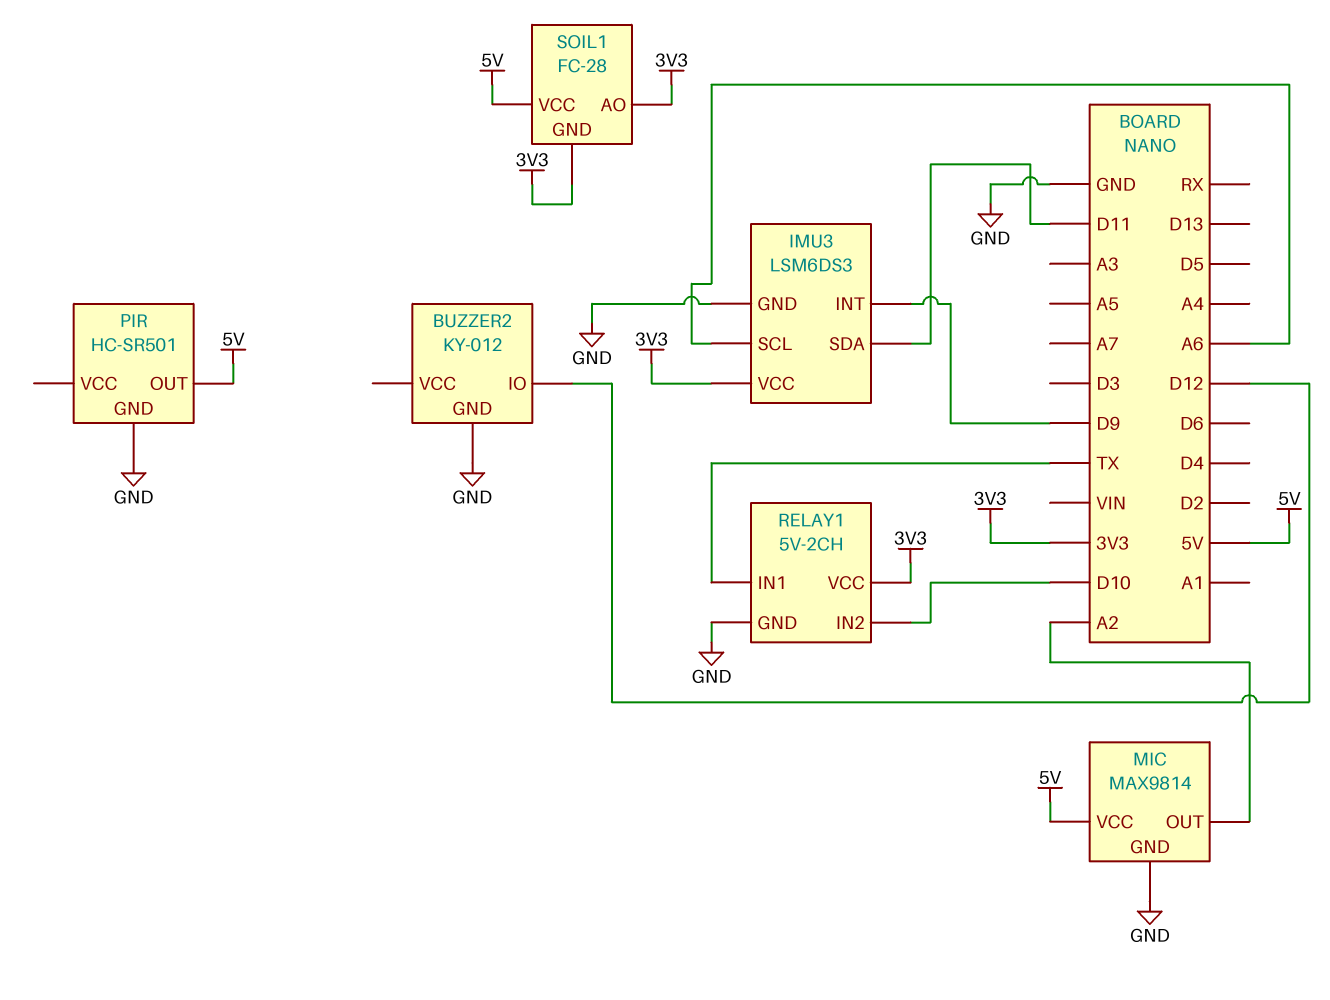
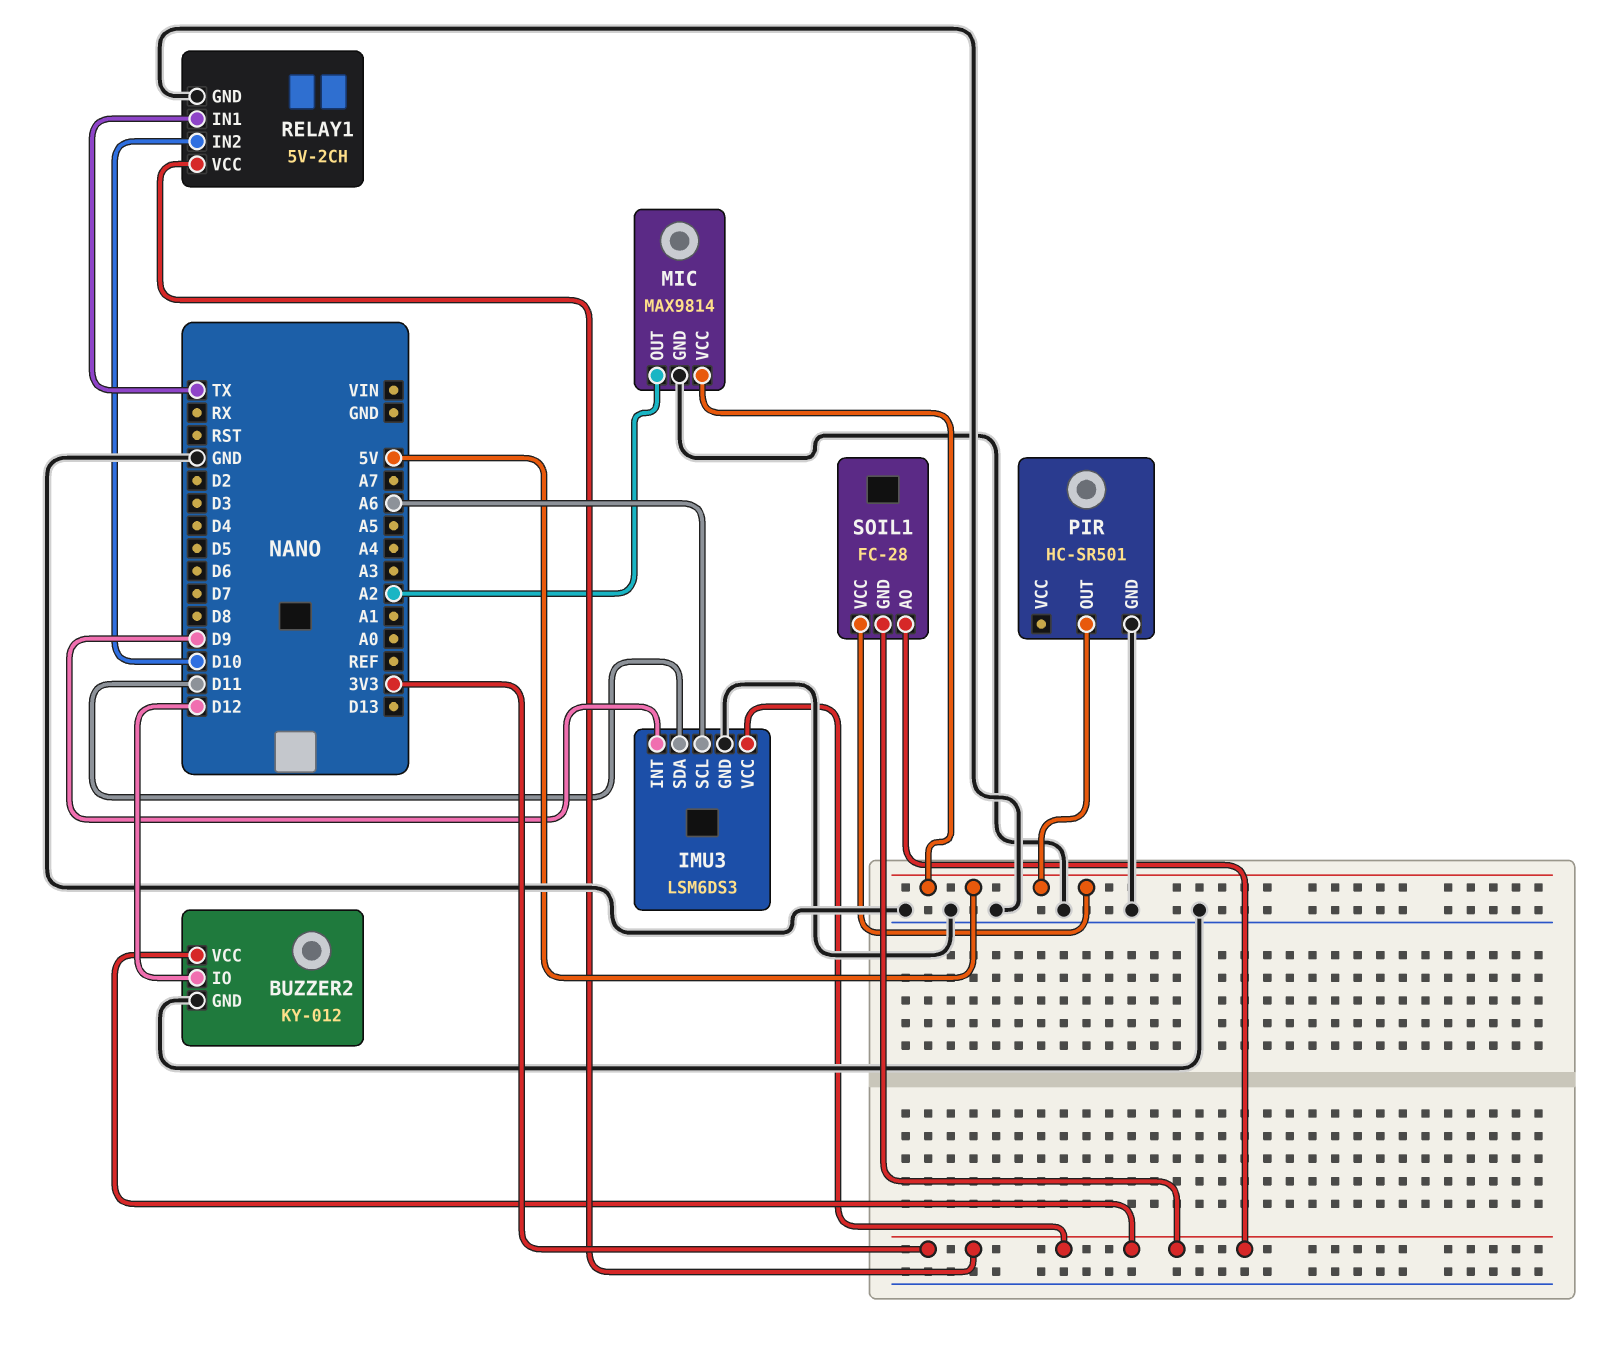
BUZZER2 pin VCC: none -> 3V3

